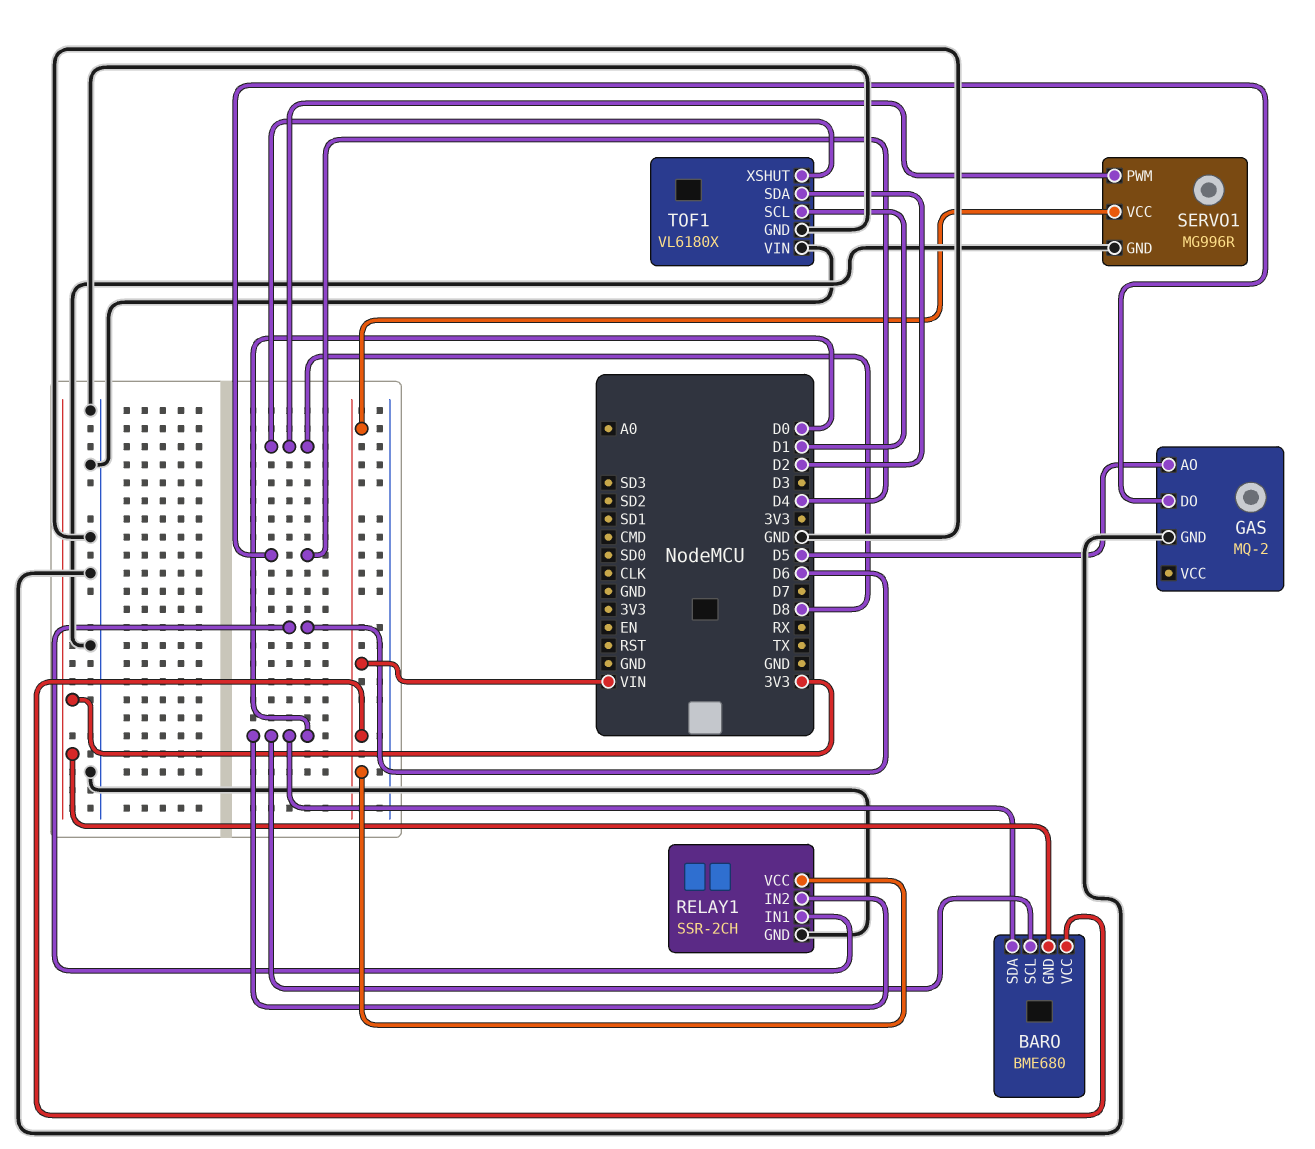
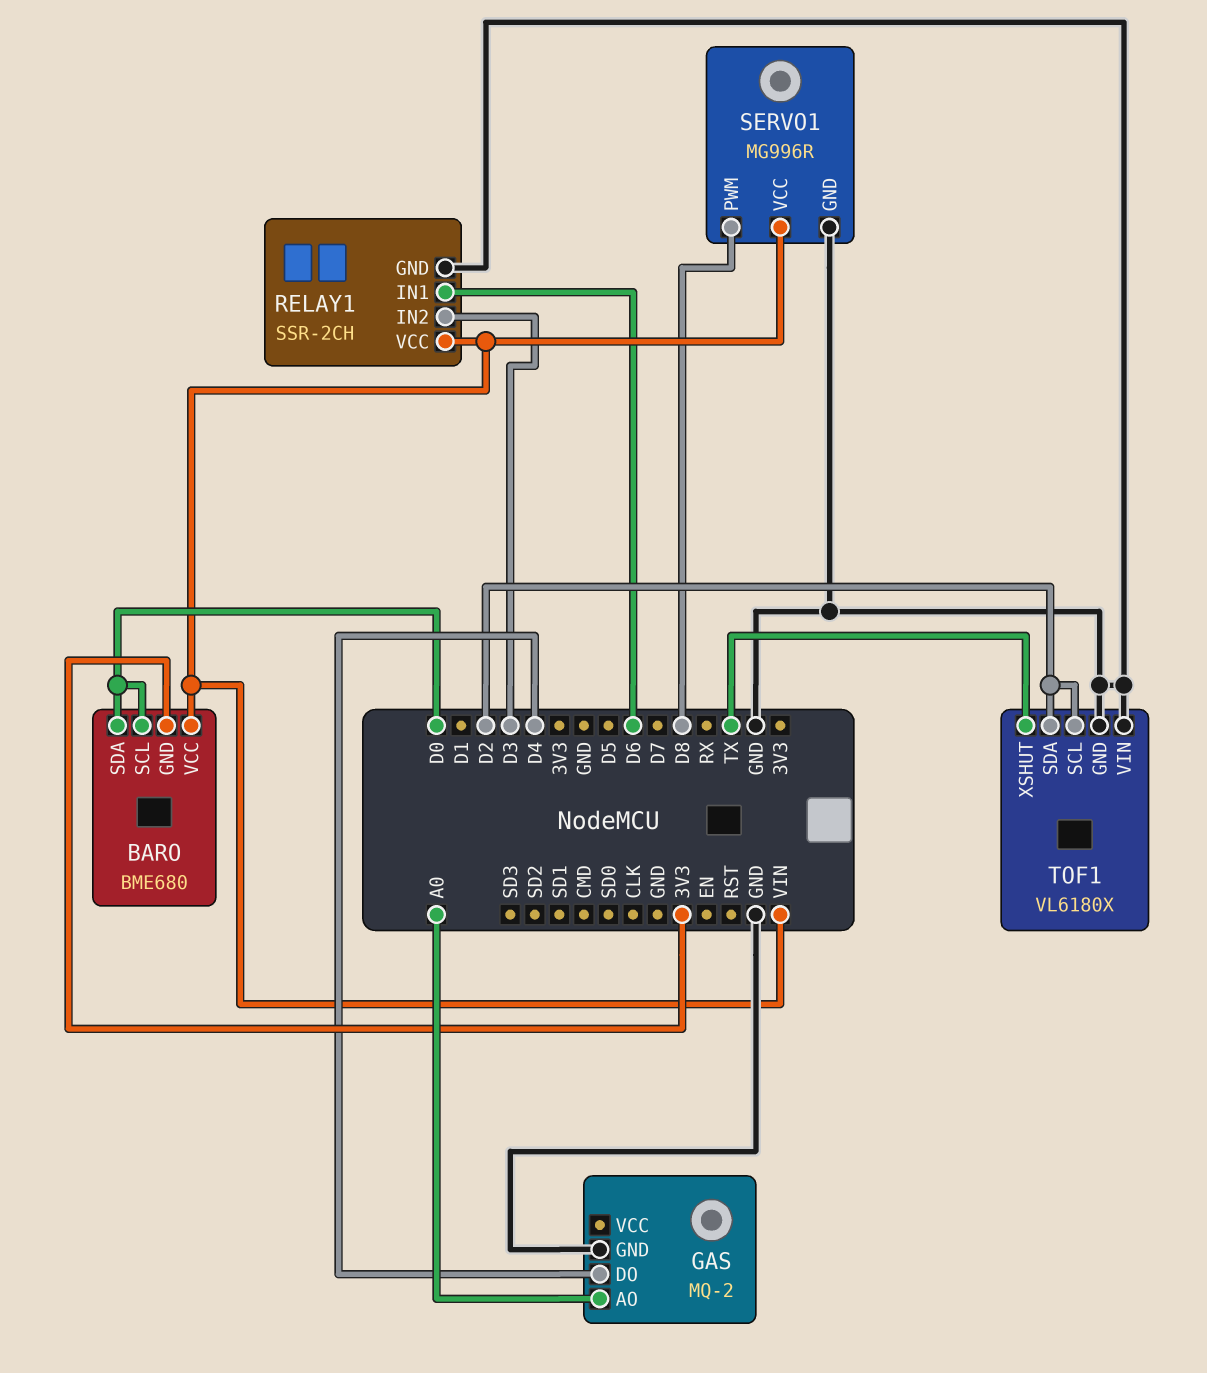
GAS pin AO: D5 -> A0
RELAY1 pin IN2: D0 -> D3
TOF1 pin SCL: D1 -> D2
TOF1 pin XSHUT: D8 -> TX

